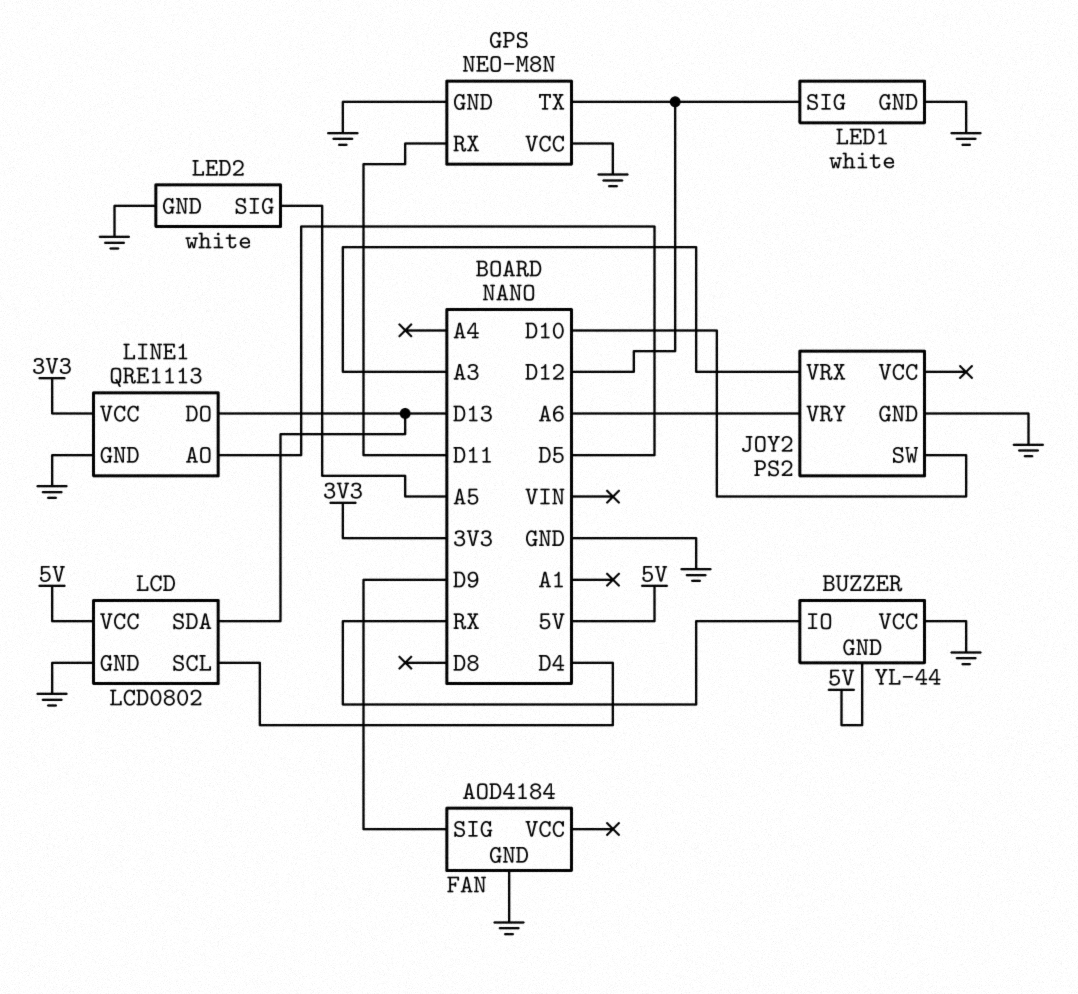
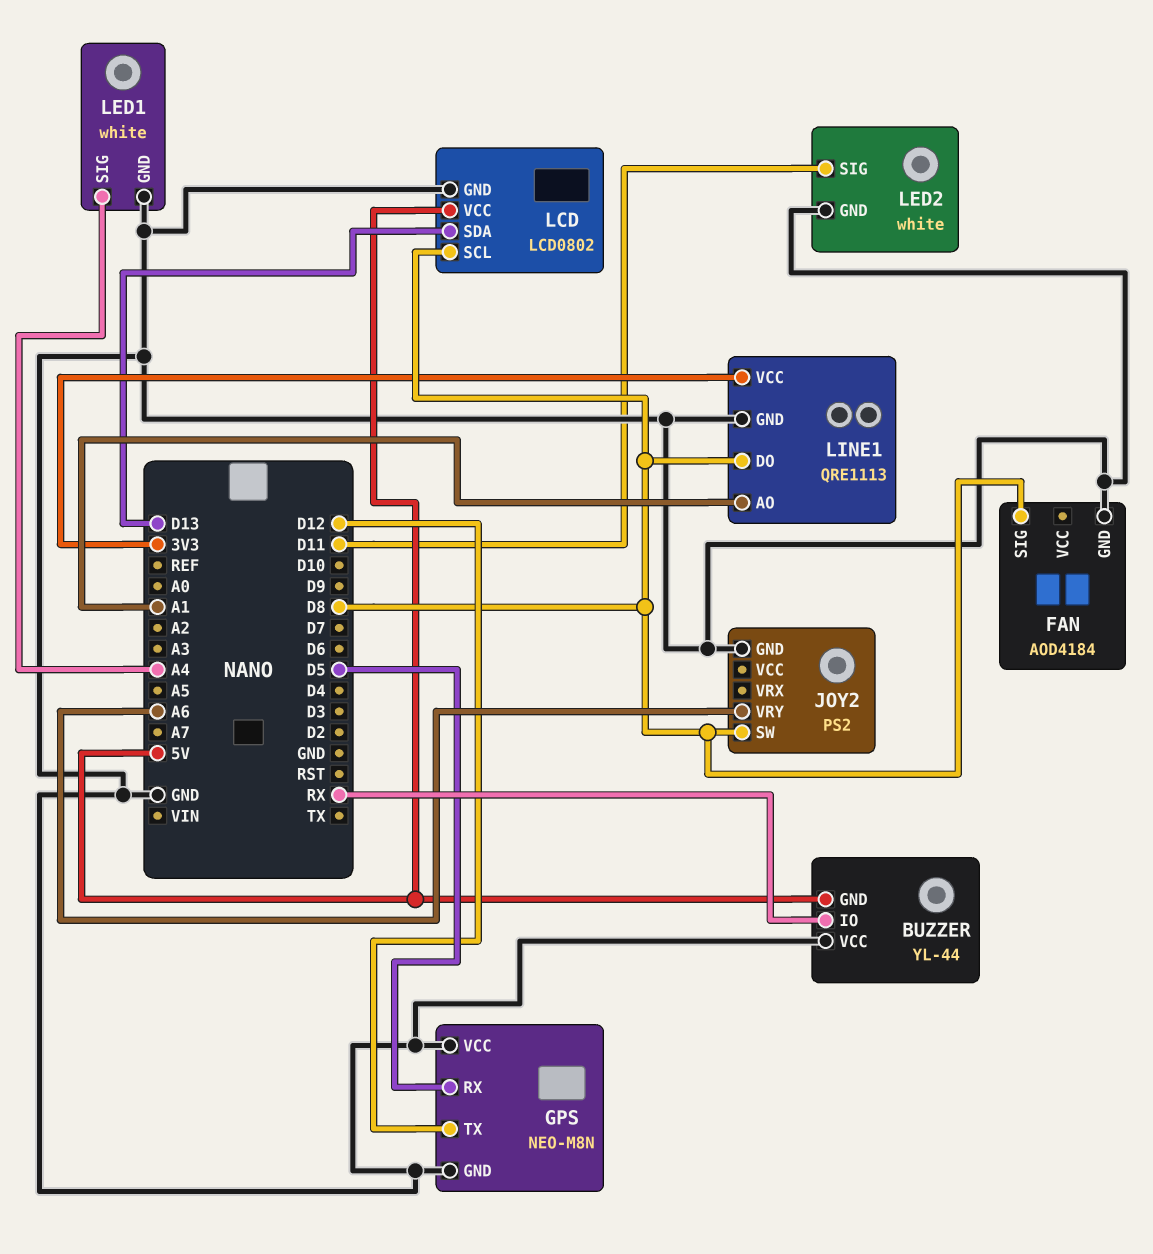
FAN pin SIG: D9 -> D8
GPS pin RX: D11 -> D5
JOY2 pin SW: D10 -> D8
JOY2 pin VRX: A3 -> none
LCD pin SCL: D4 -> D8
LED1 pin SIG: D12 -> A4
LED2 pin SIG: A5 -> D11
LINE1 pin AO: D5 -> A1
LINE1 pin DO: D13 -> D8

